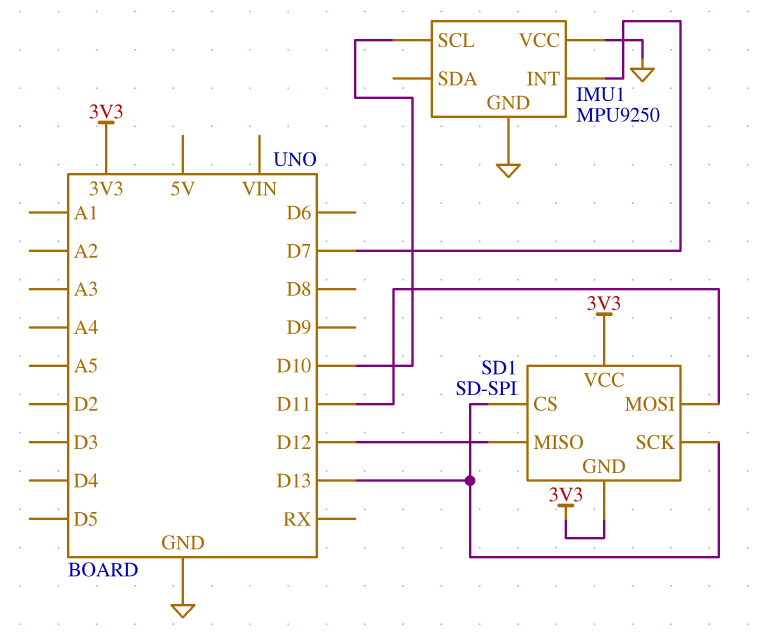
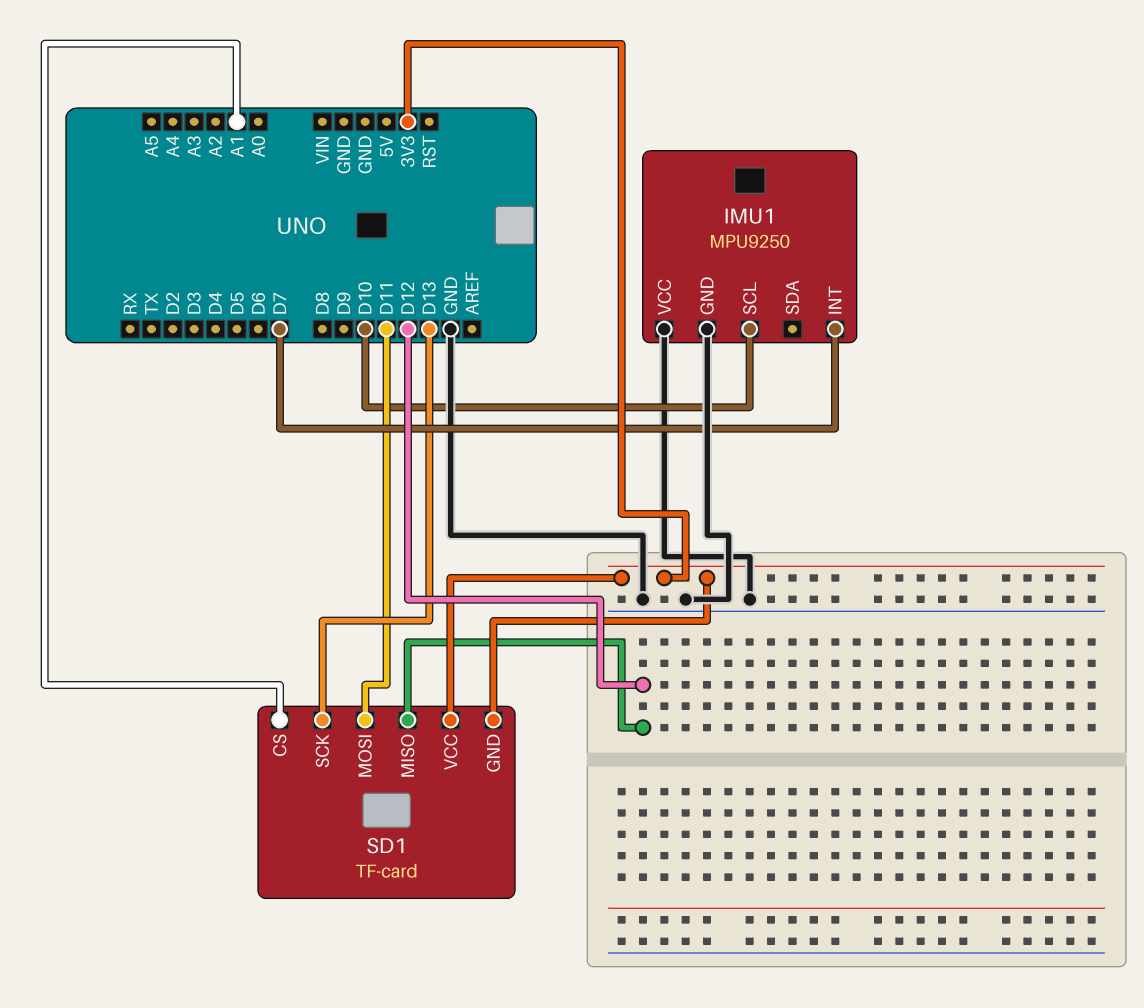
SD1: SD-SPI -> TF-card
SD1 pin CS: D13 -> A1

